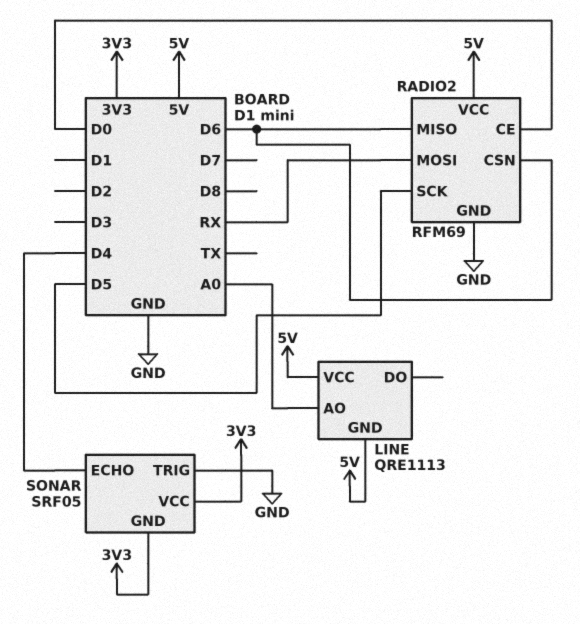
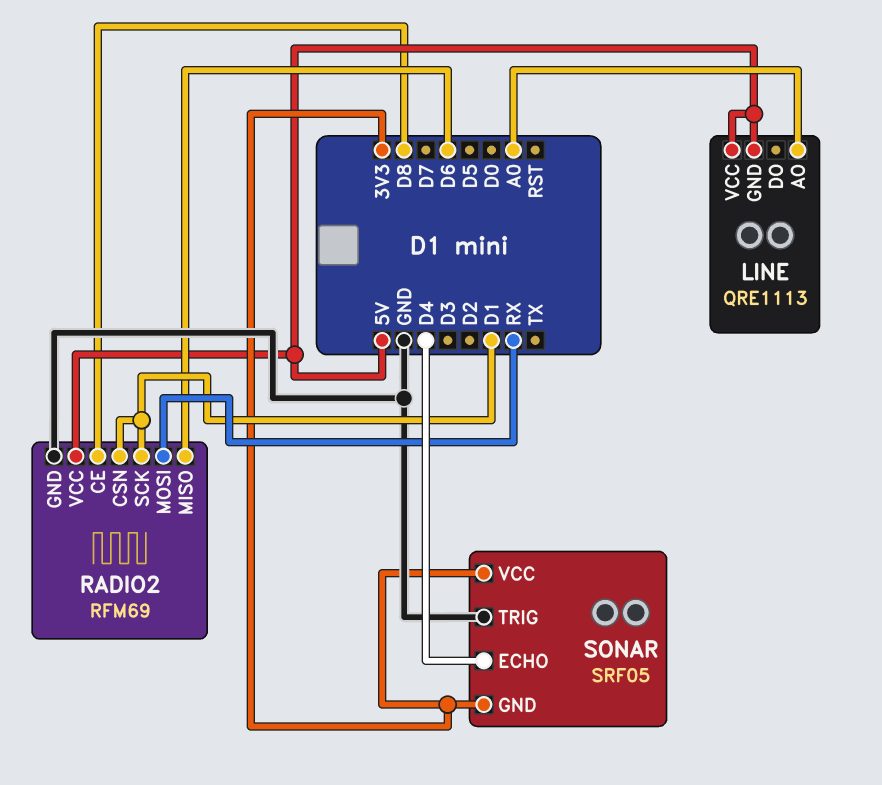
RADIO2 pin CE: D0 -> D8
RADIO2 pin CSN: D6 -> D1
RADIO2 pin SCK: D5 -> D1

